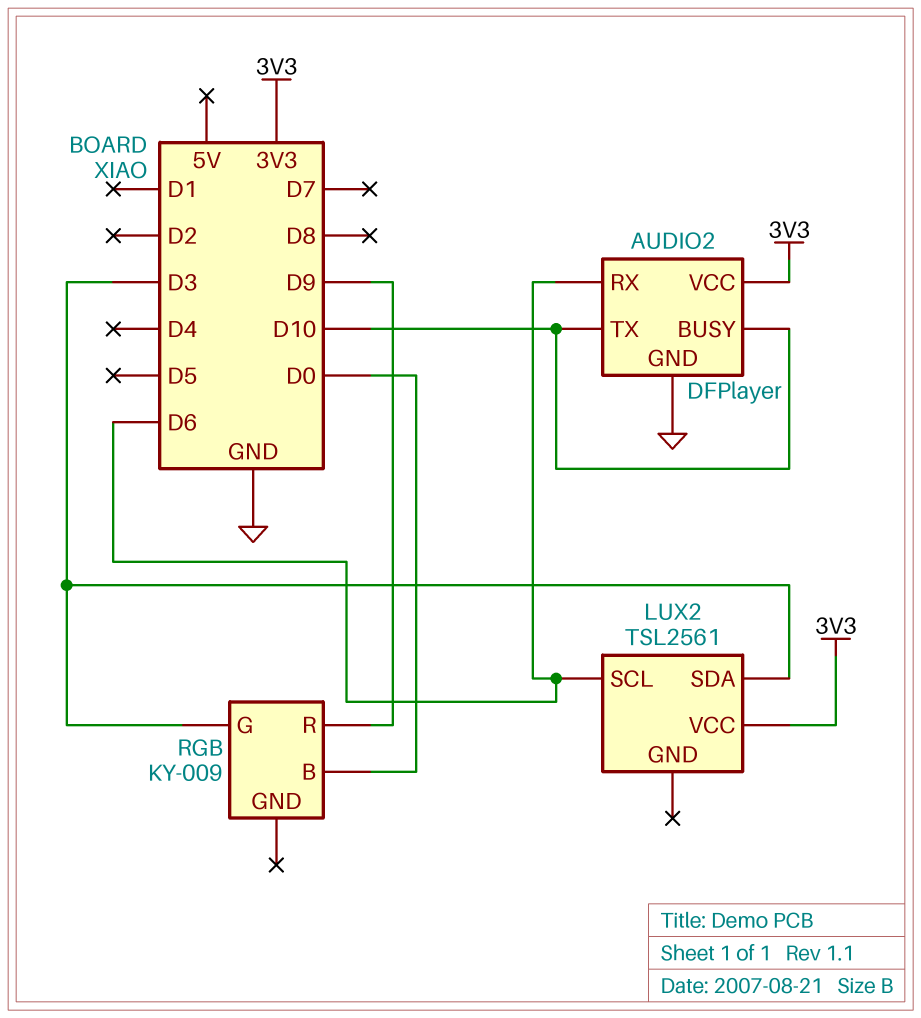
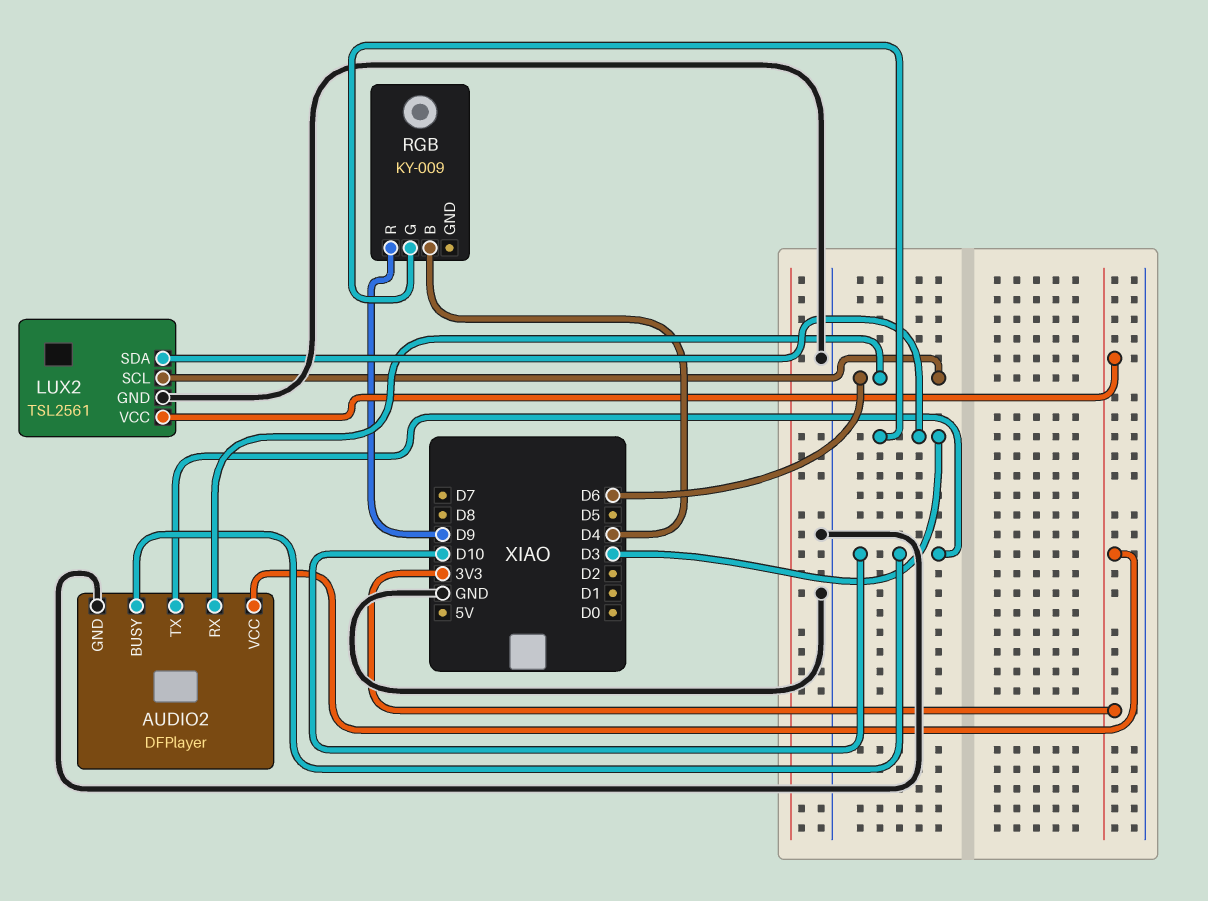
LUX2 pin GND: none -> GND
RGB pin B: D0 -> D4

